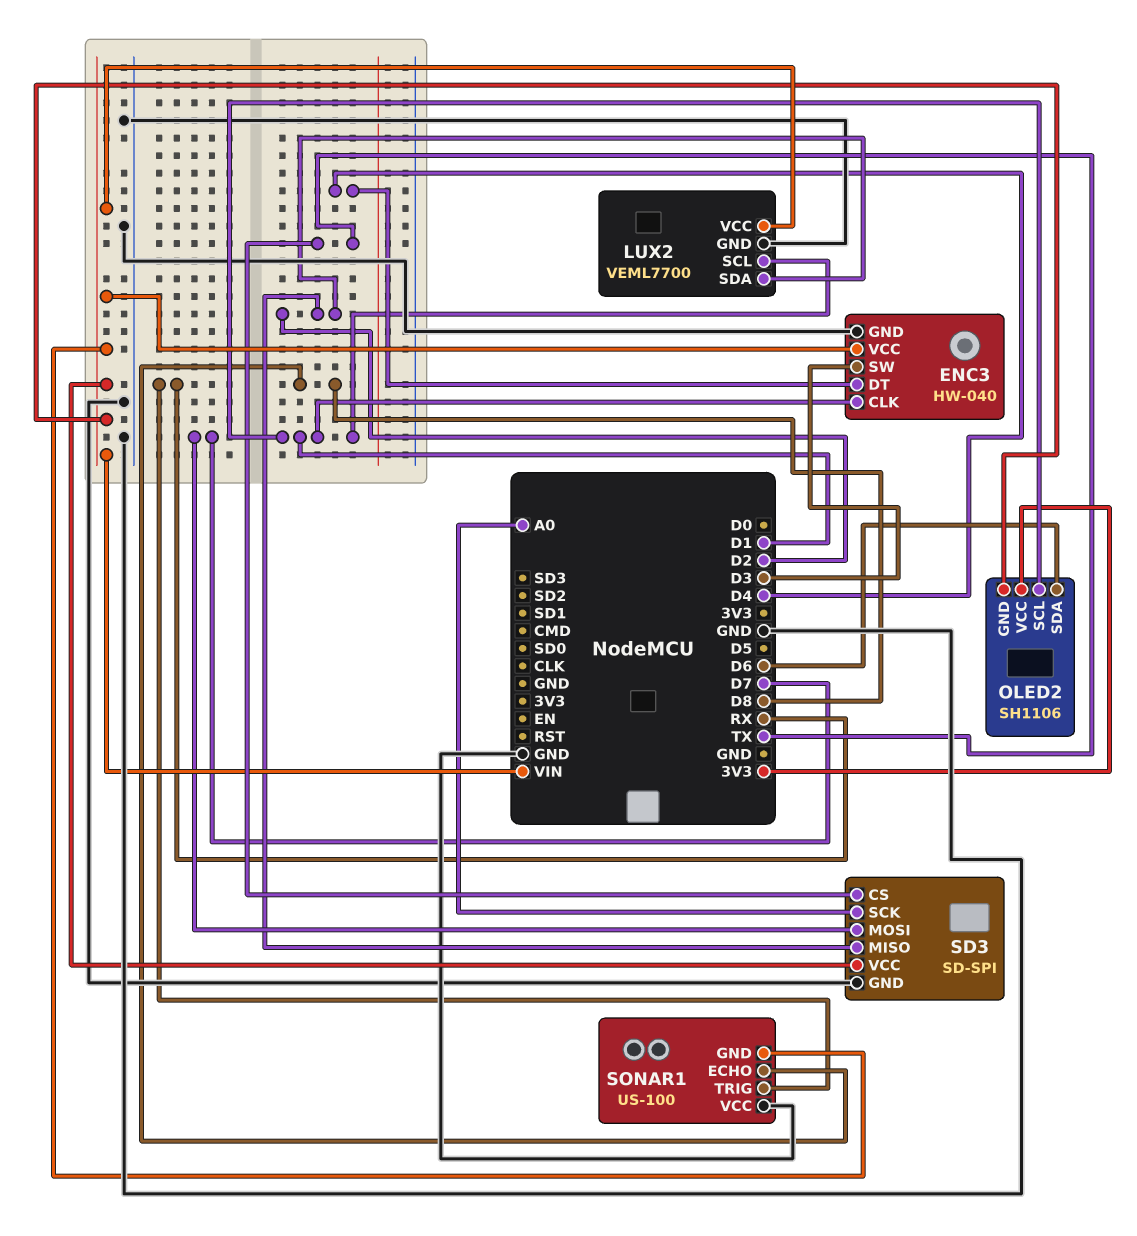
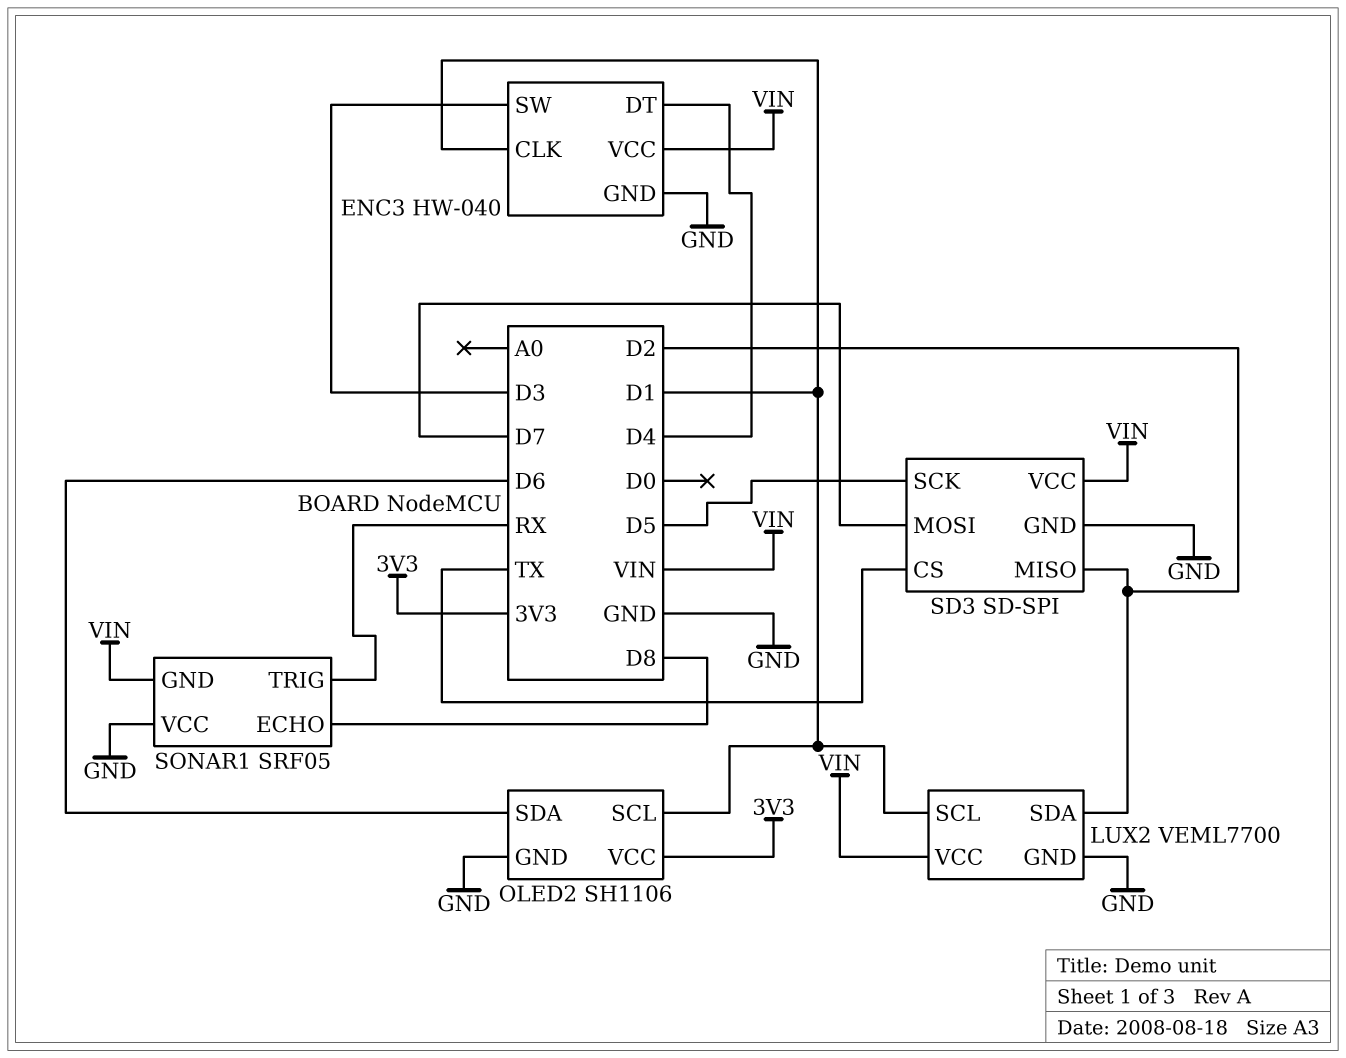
OLED2 pin GND: VIN -> GND
SD3 pin SCK: A0 -> D5
SONAR1: US-100 -> SRF05

